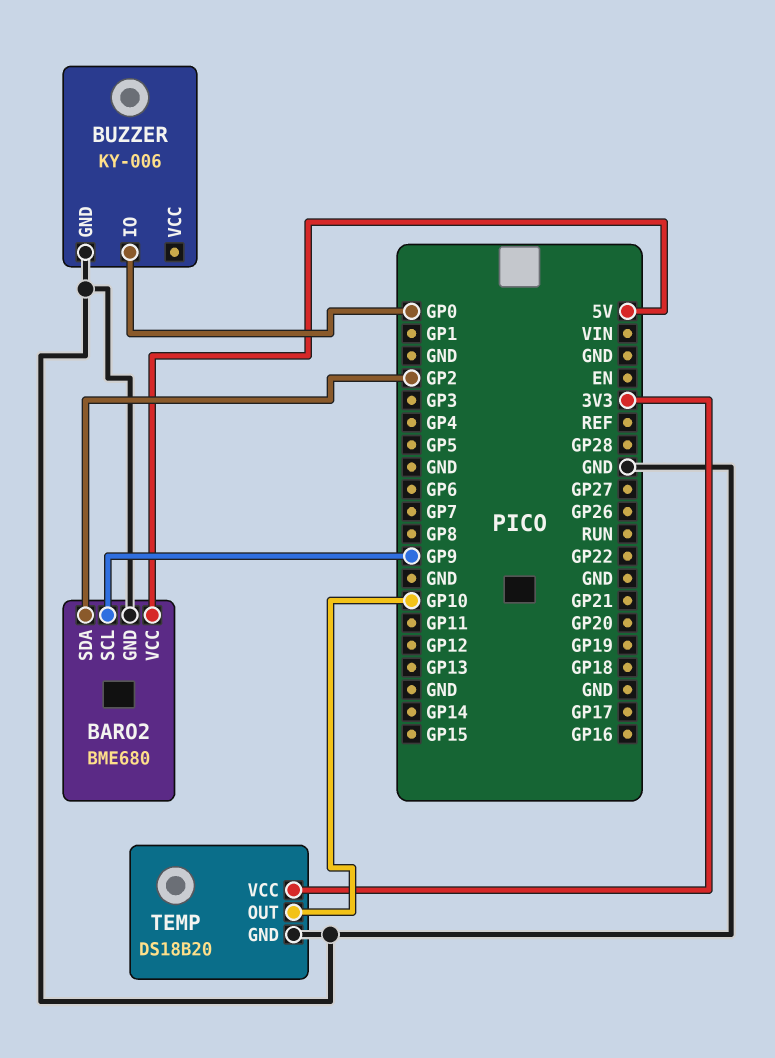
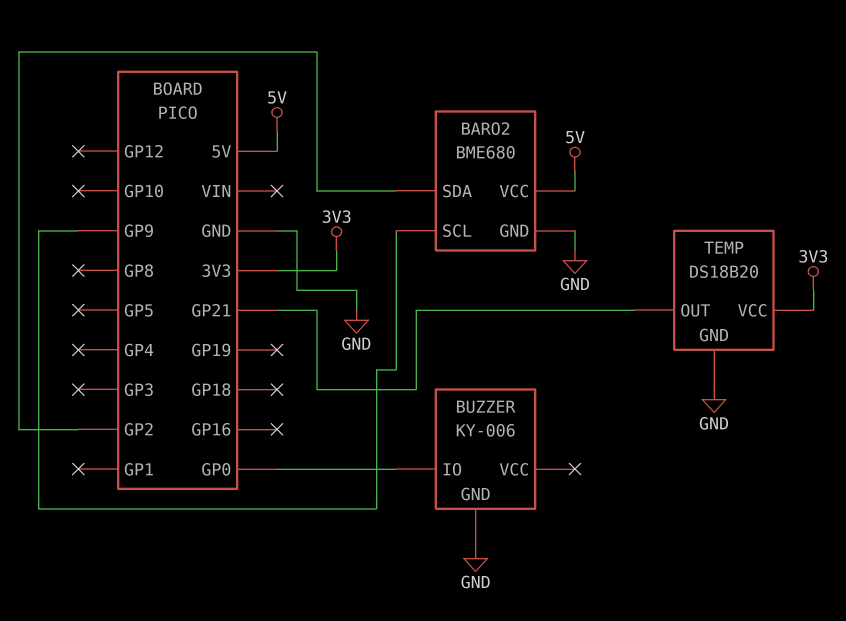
TEMP pin OUT: GP10 -> GP21

